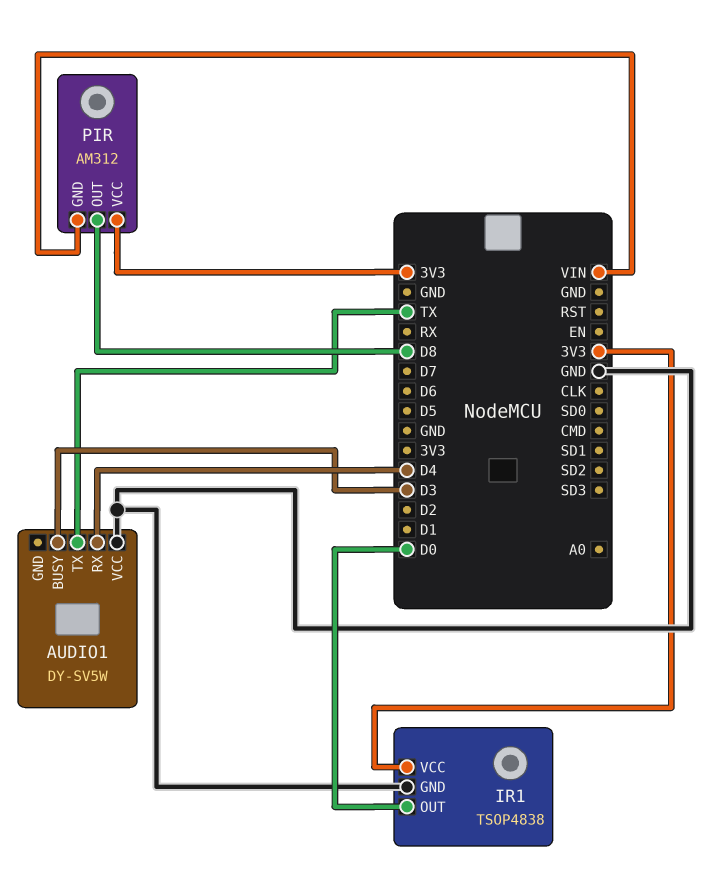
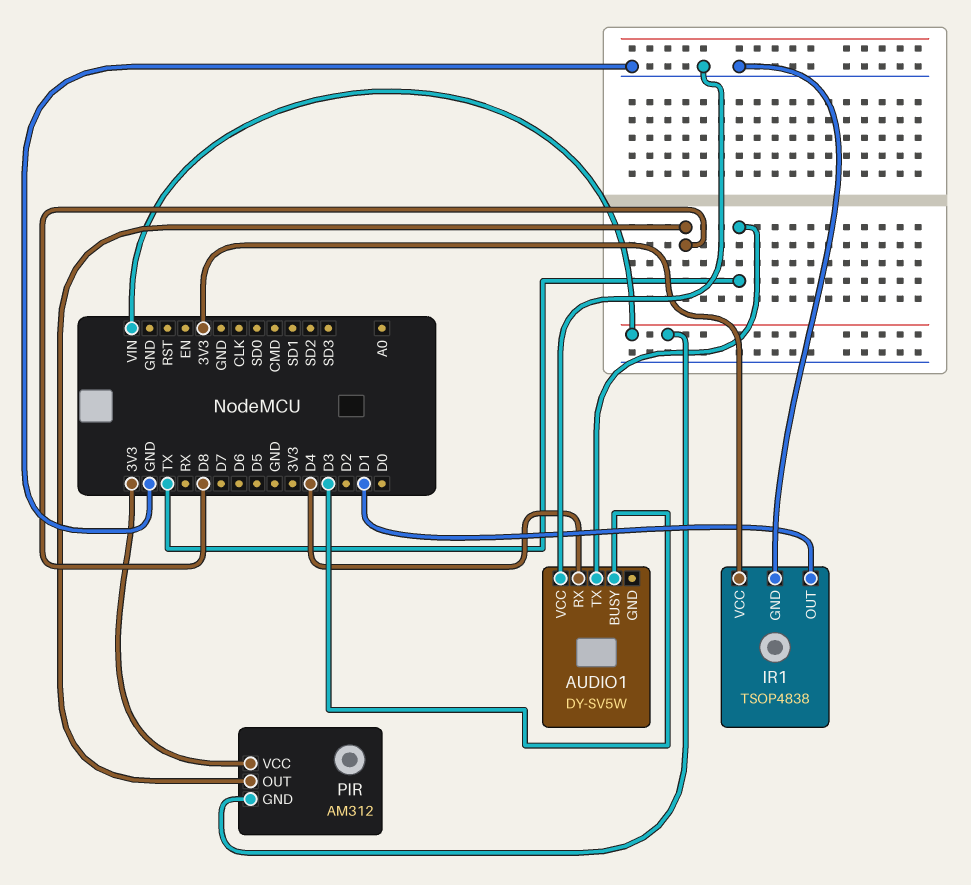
IR1 pin OUT: D0 -> D1

